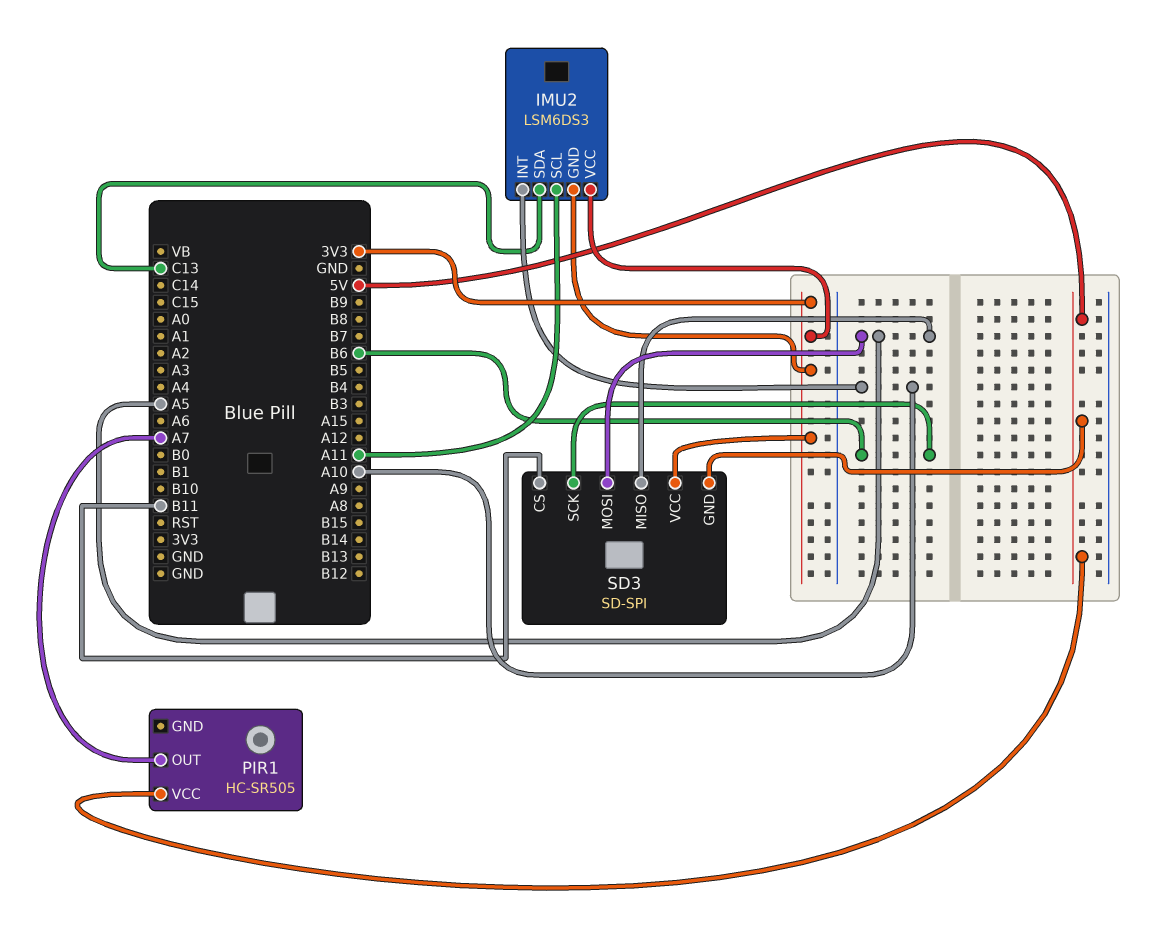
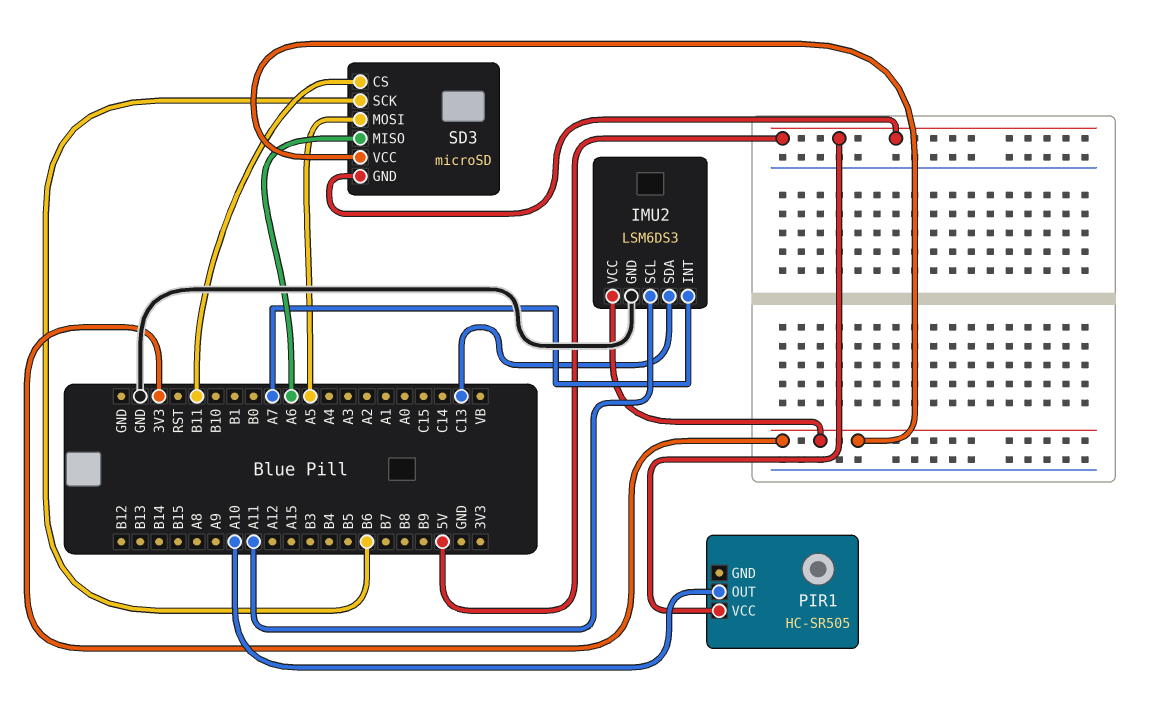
IMU2 pin GND: 3V3 -> GND
IMU2 pin INT: A10 -> A7
PIR1 pin OUT: A7 -> A10
SD3: SD-SPI -> microSD
SD3 pin MISO: A5 -> A6

